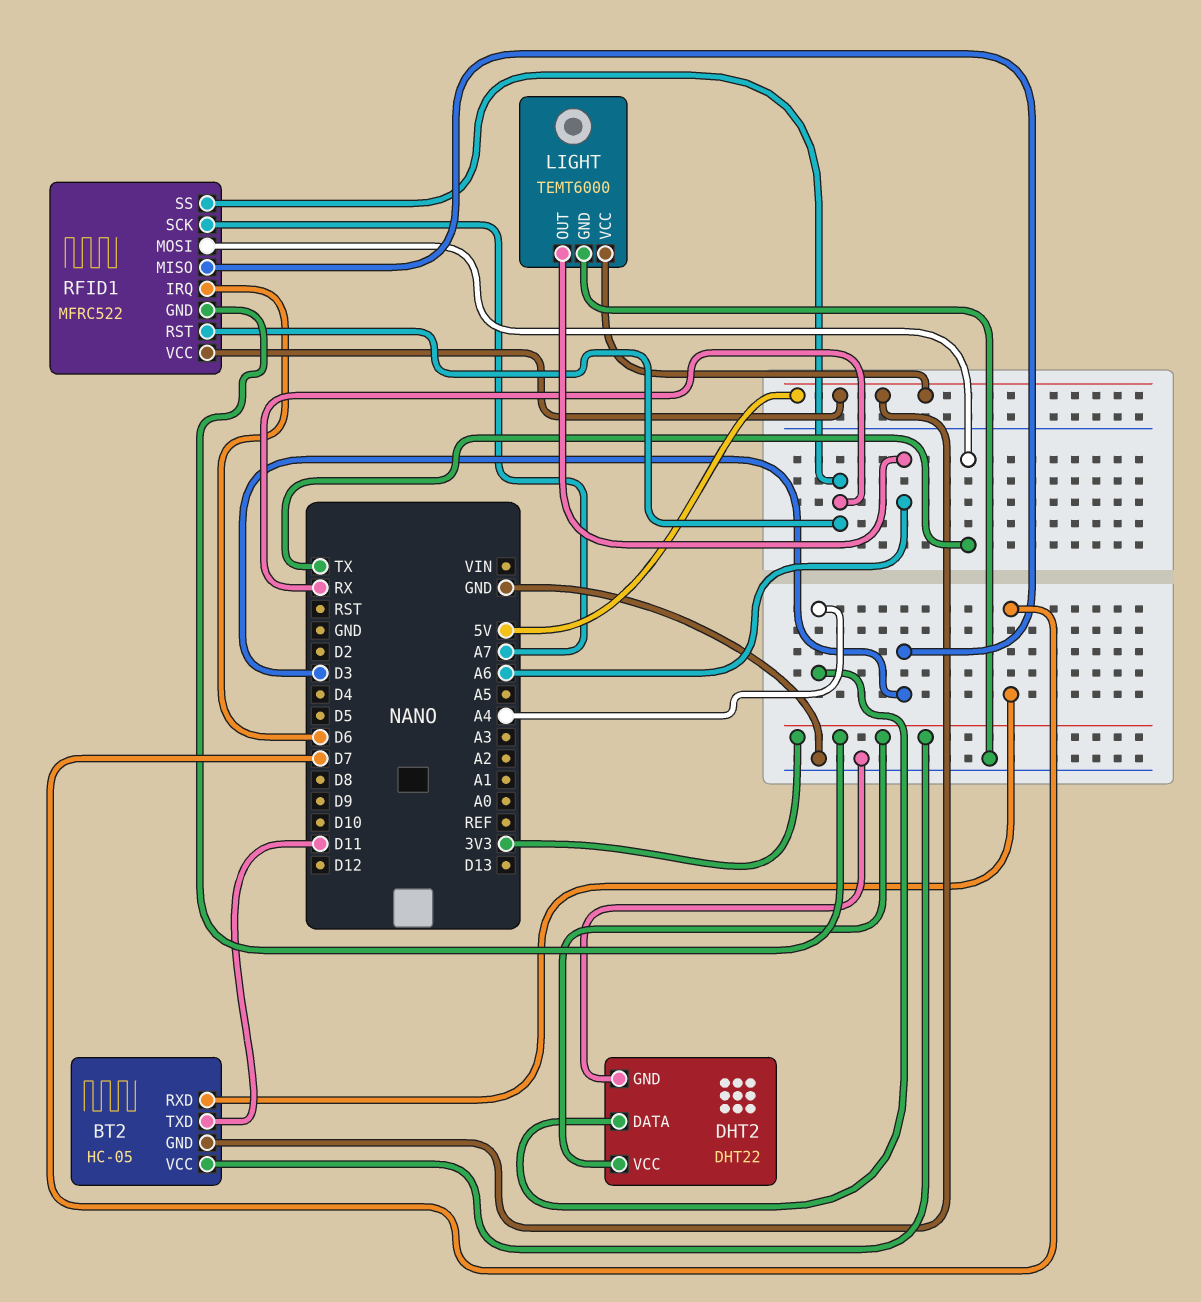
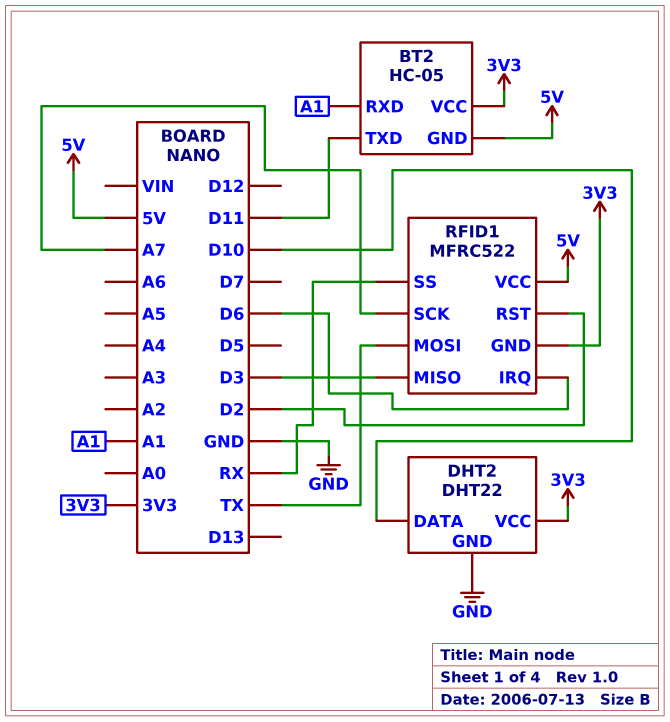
BT2 pin RXD: D7 -> A1
DHT2 pin DATA: A4 -> D10
LIGHT: TEMT6000 -> none
LIGHT pin GND: GND -> none
LIGHT pin OUT: A6 -> none
LIGHT pin VCC: 5V -> none
RFID1 pin RST: RX -> D2

